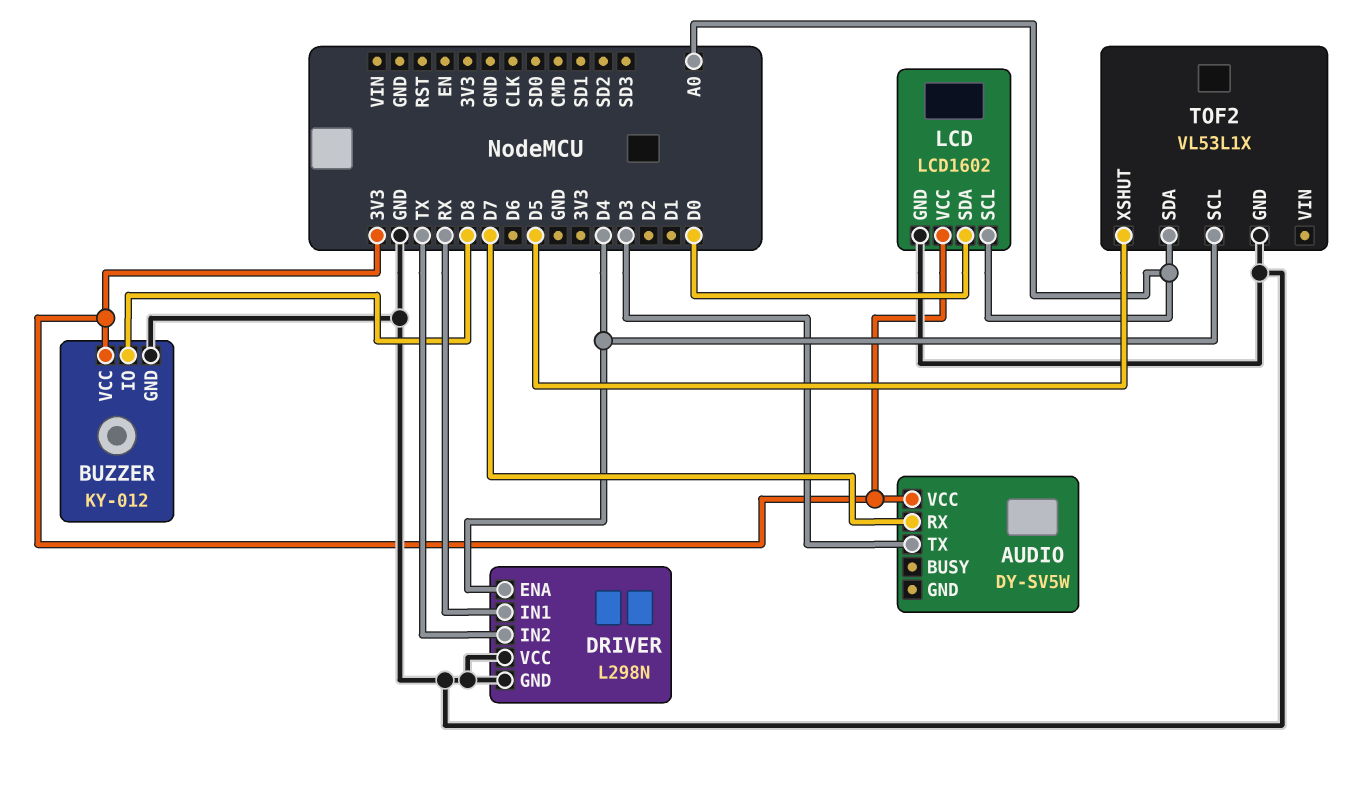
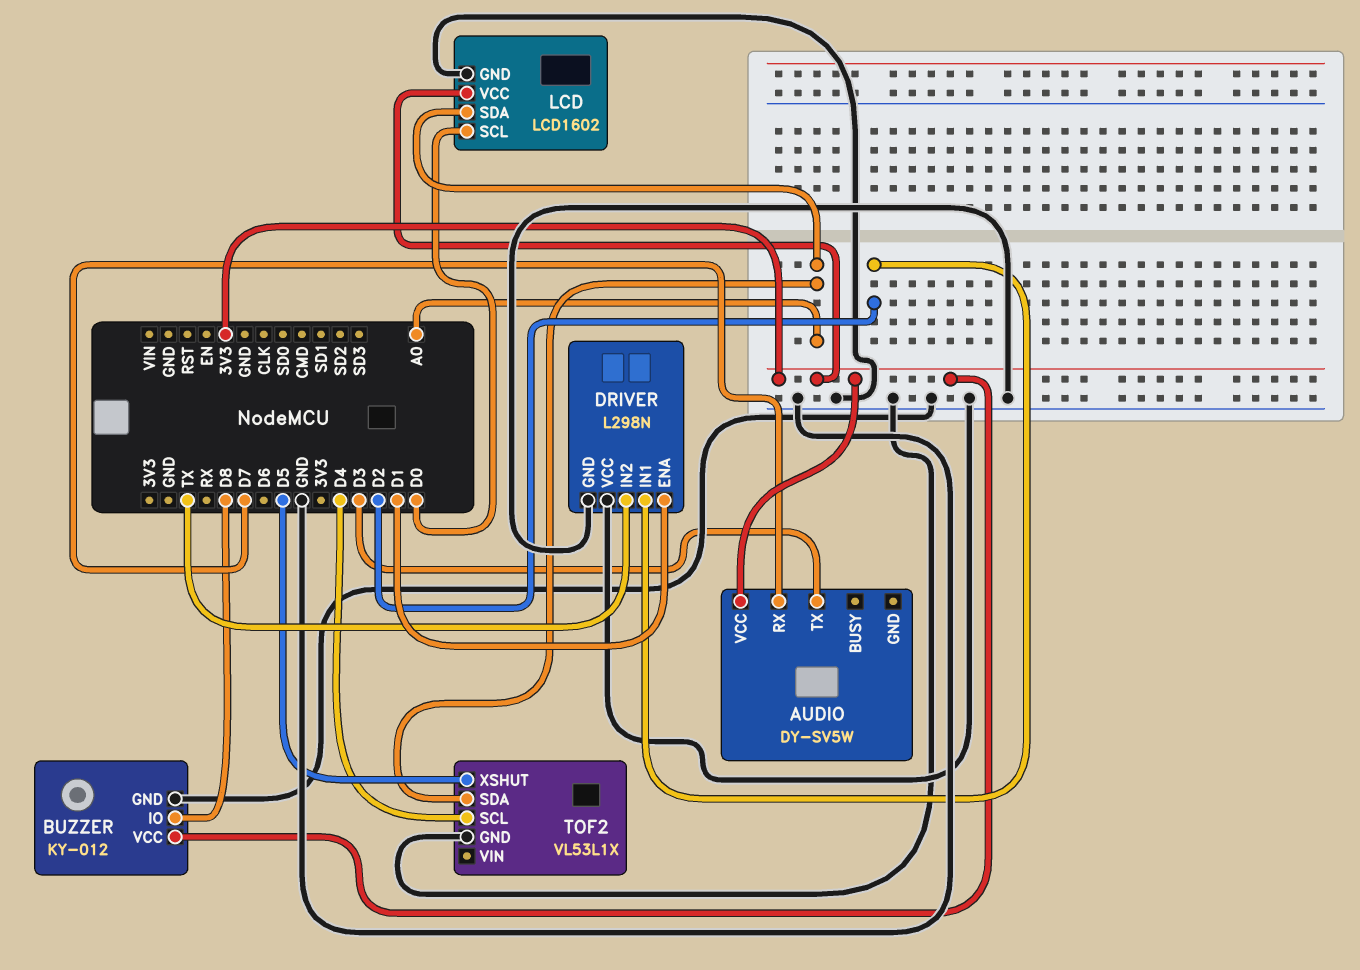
DRIVER pin ENA: D4 -> D1
DRIVER pin IN1: RX -> D2
LCD pin SCL: A0 -> D0
LCD pin SDA: D0 -> A0

